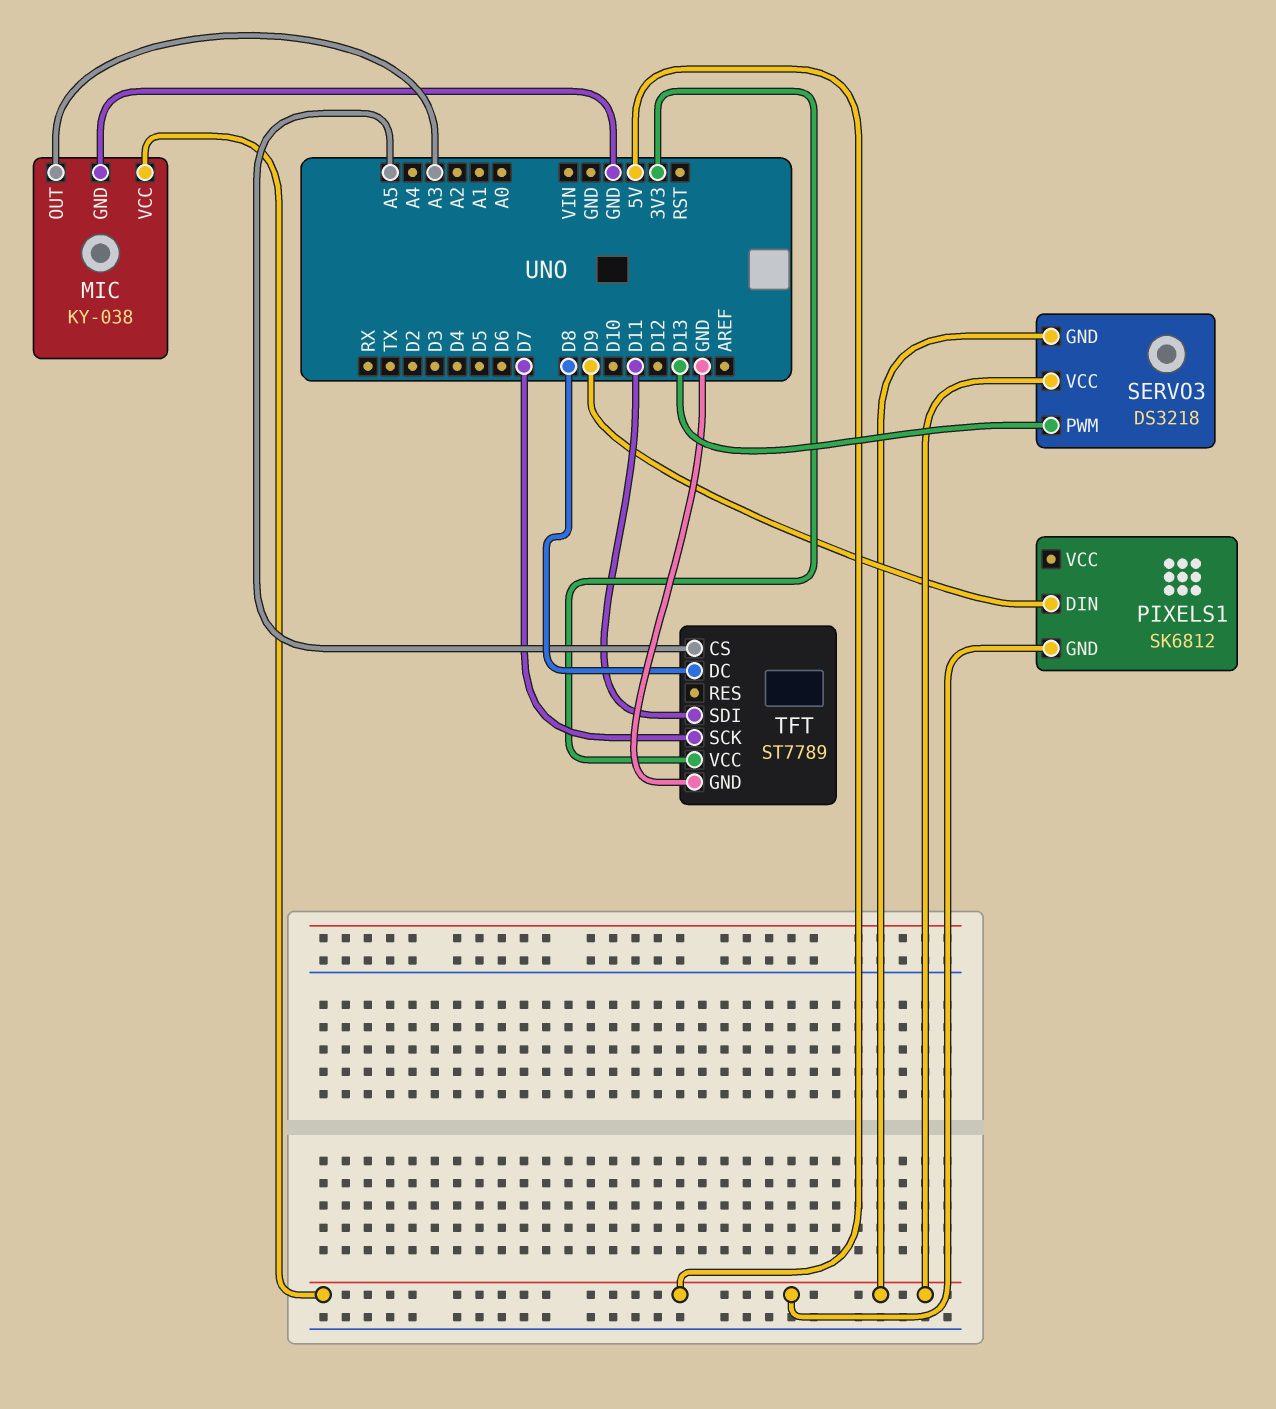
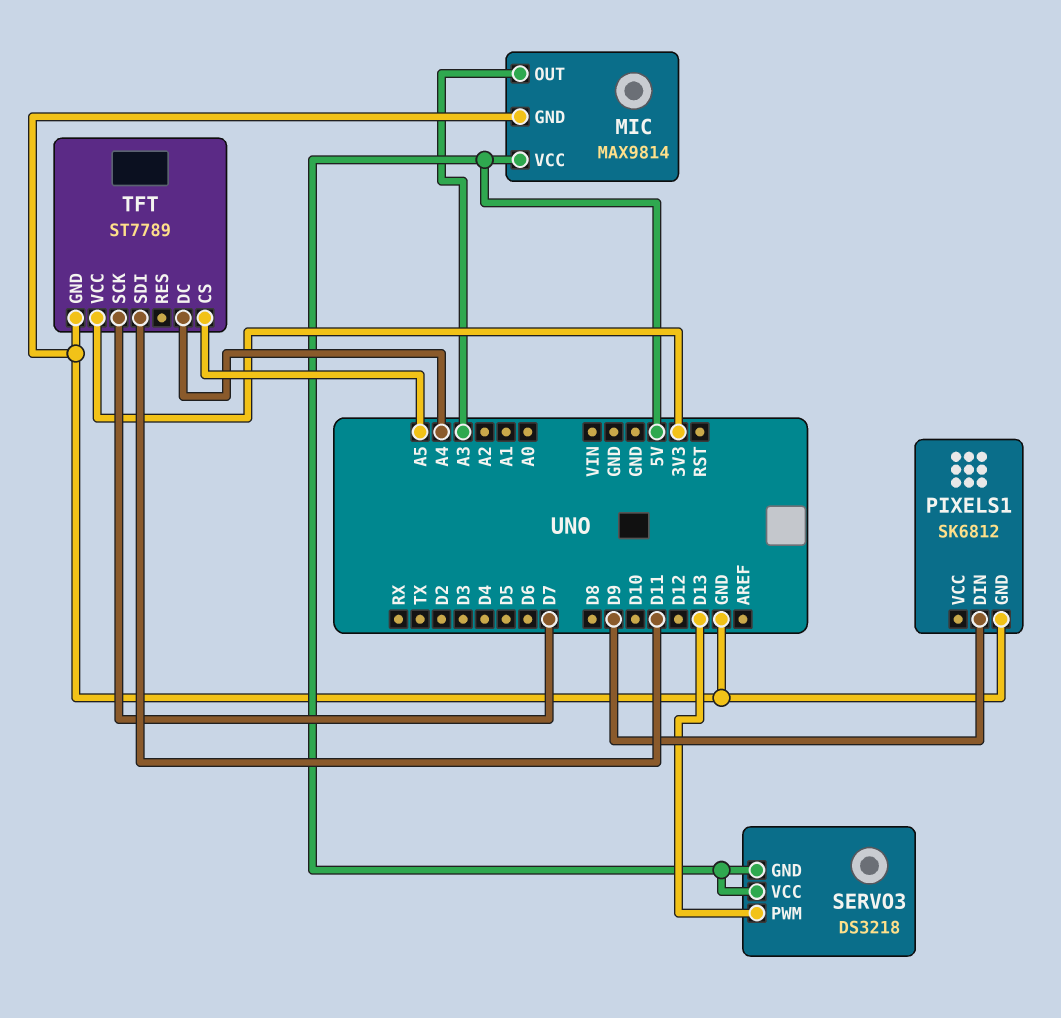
MIC: KY-038 -> MAX9814
PIXELS1 pin GND: 5V -> GND
TFT pin DC: D8 -> A4

